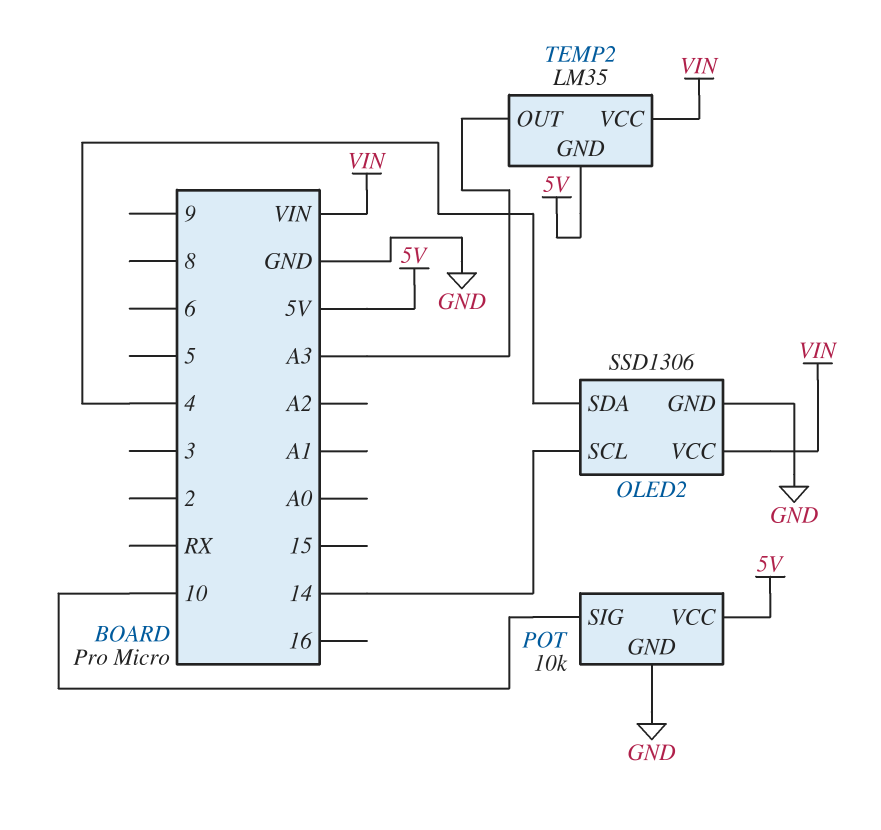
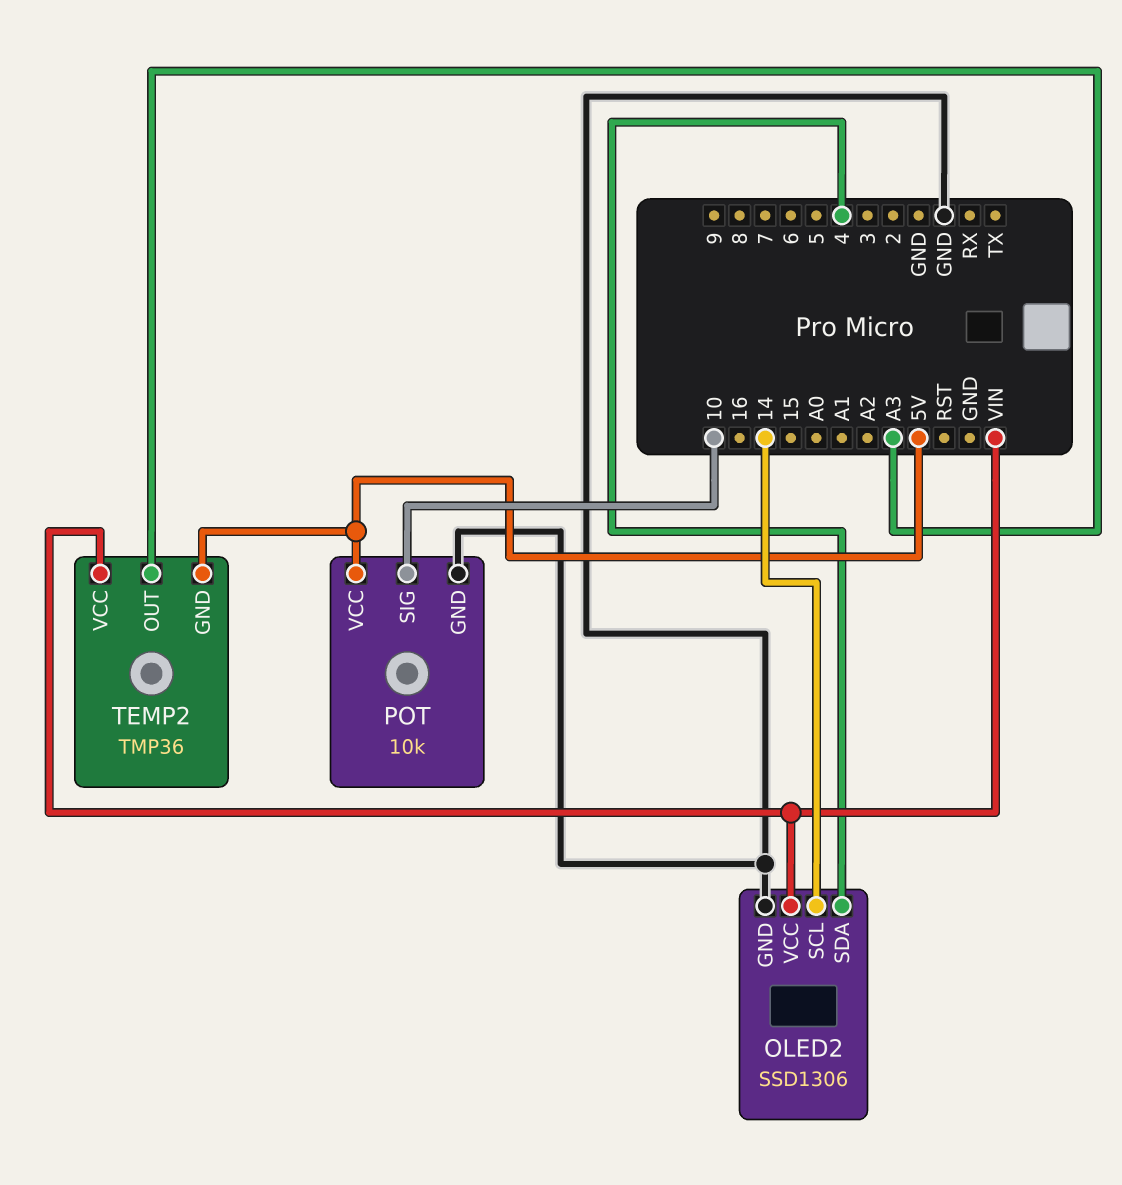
TEMP2: LM35 -> TMP36

